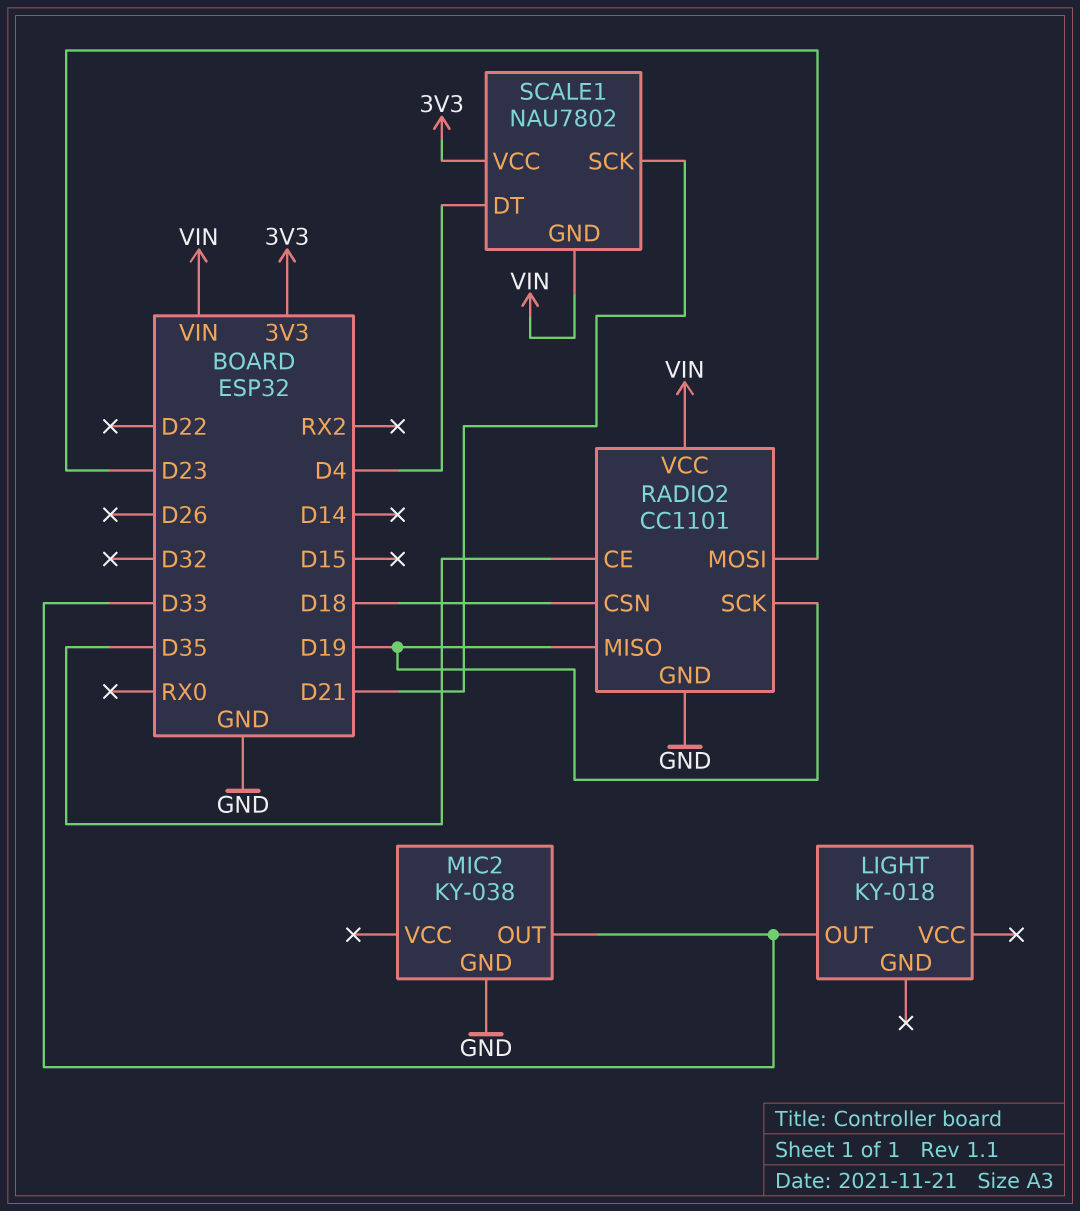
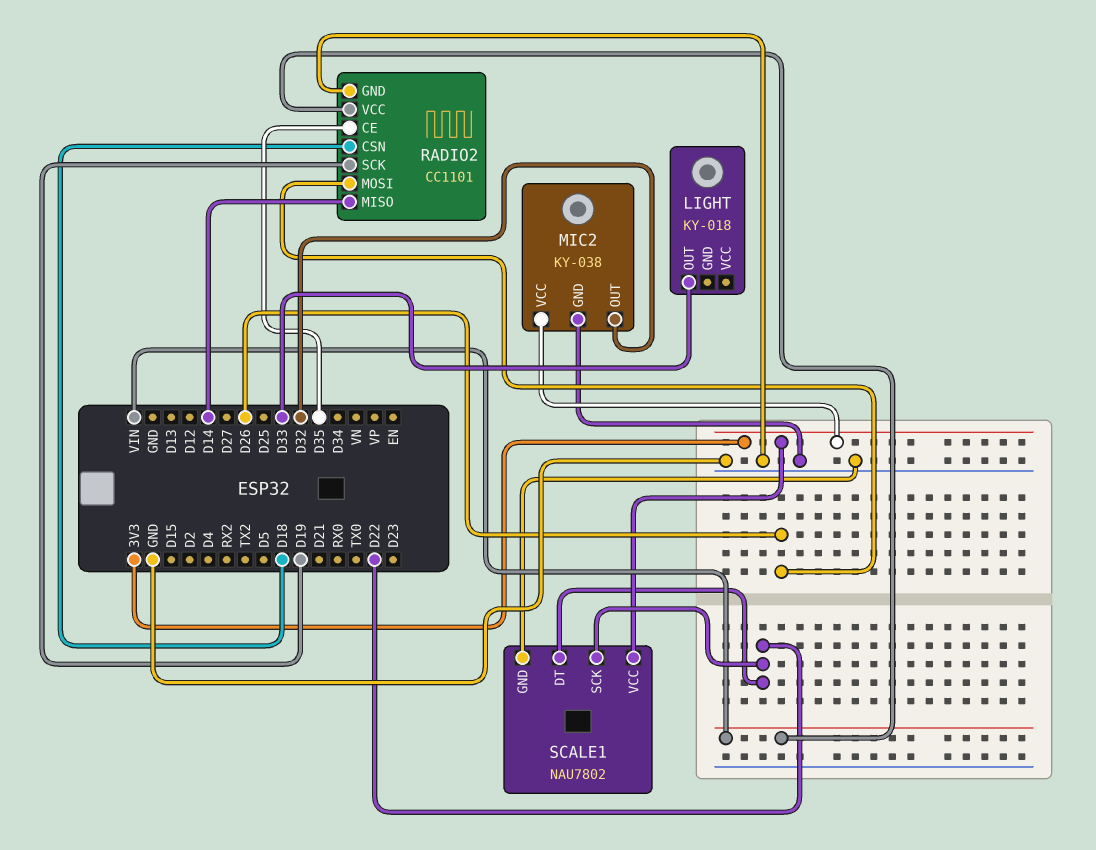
MIC2 pin OUT: D33 -> D32
MIC2 pin VCC: none -> 3V3
RADIO2 pin MISO: D19 -> D14
RADIO2 pin MOSI: D23 -> D26
SCALE1 pin DT: D4 -> D22
SCALE1 pin GND: VIN -> GND
SCALE1 pin SCK: D21 -> D22

